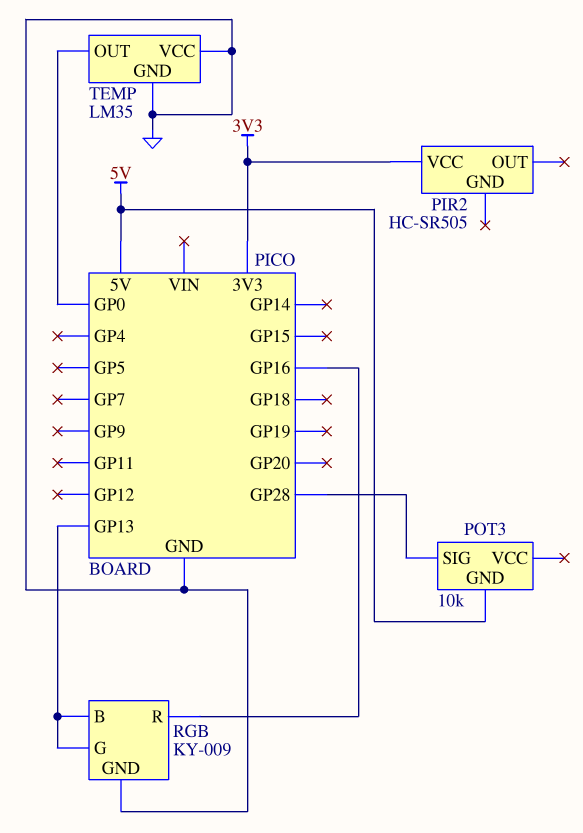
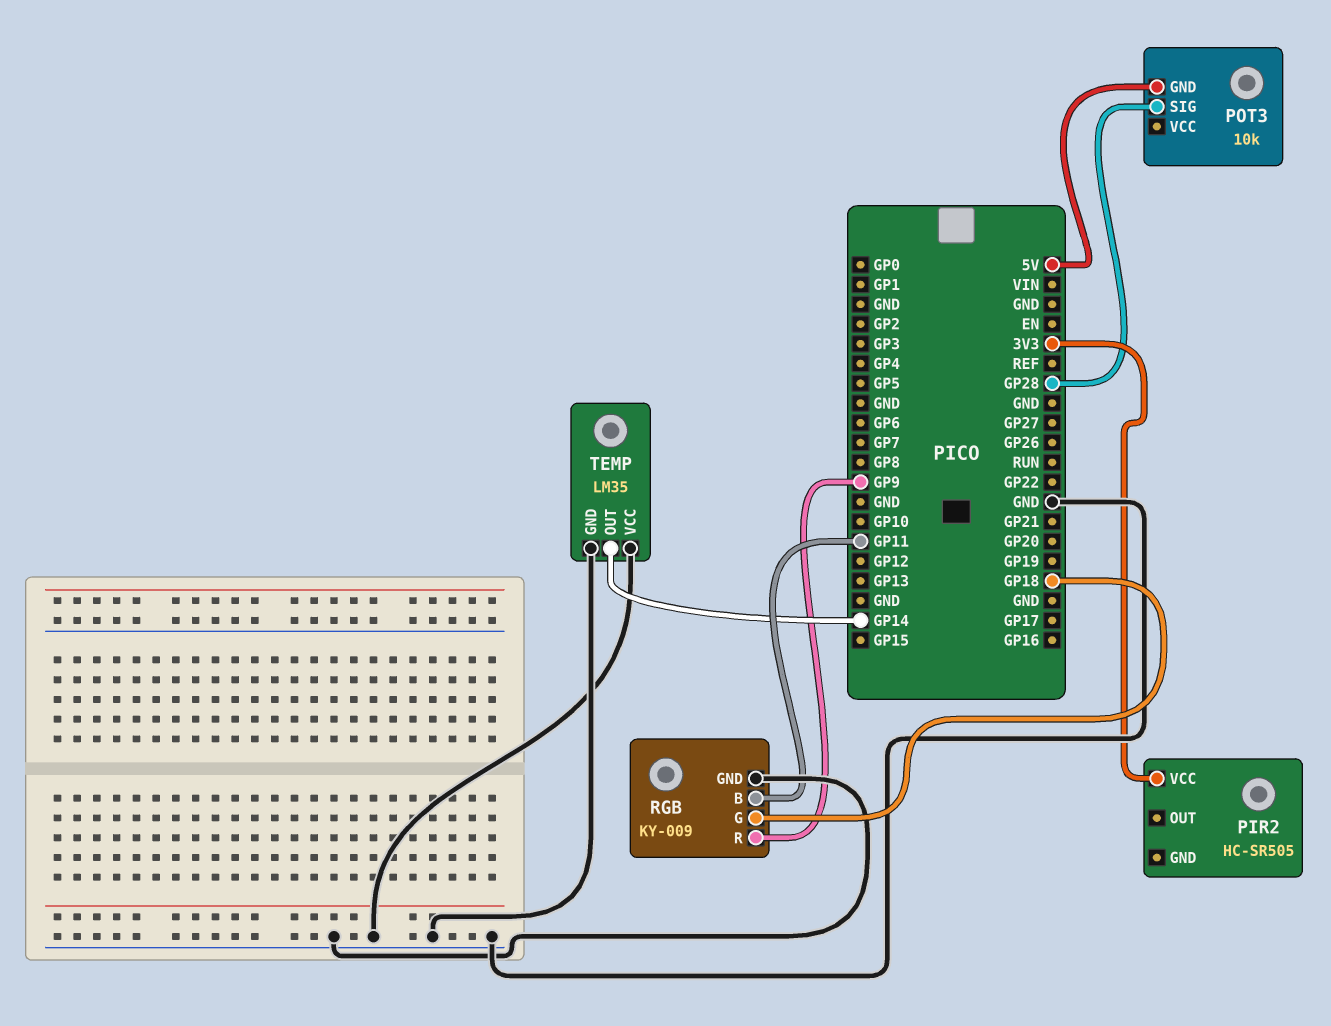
RGB pin B: GP13 -> GP11
RGB pin G: GP13 -> GP18
RGB pin R: GP16 -> GP9
TEMP pin OUT: GP0 -> GP14

